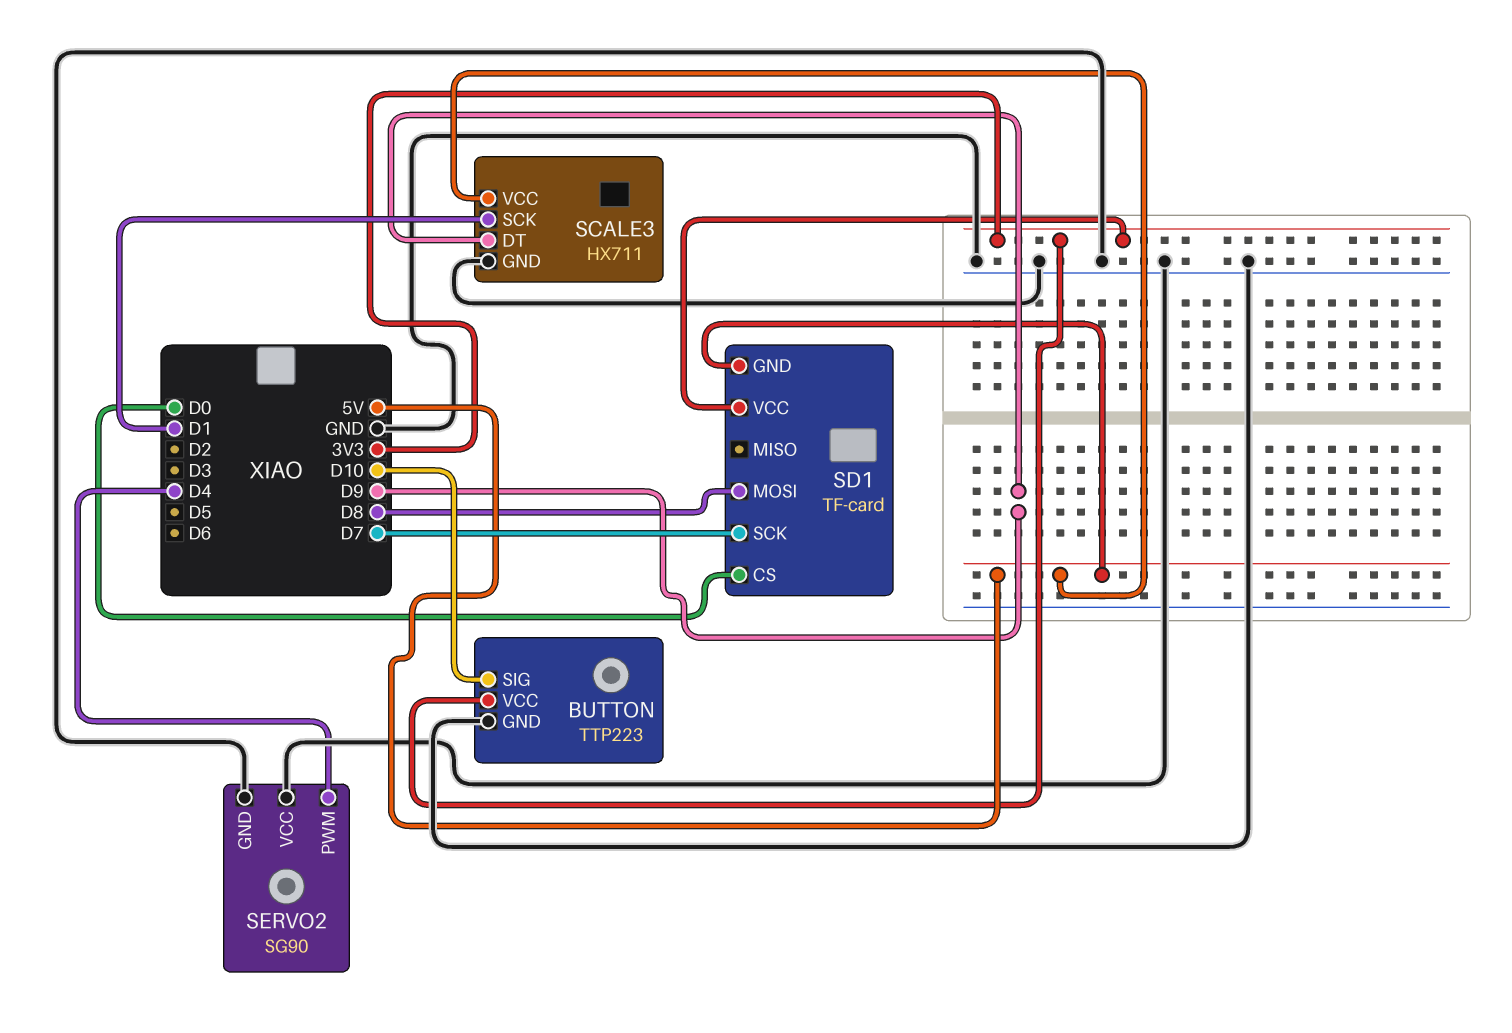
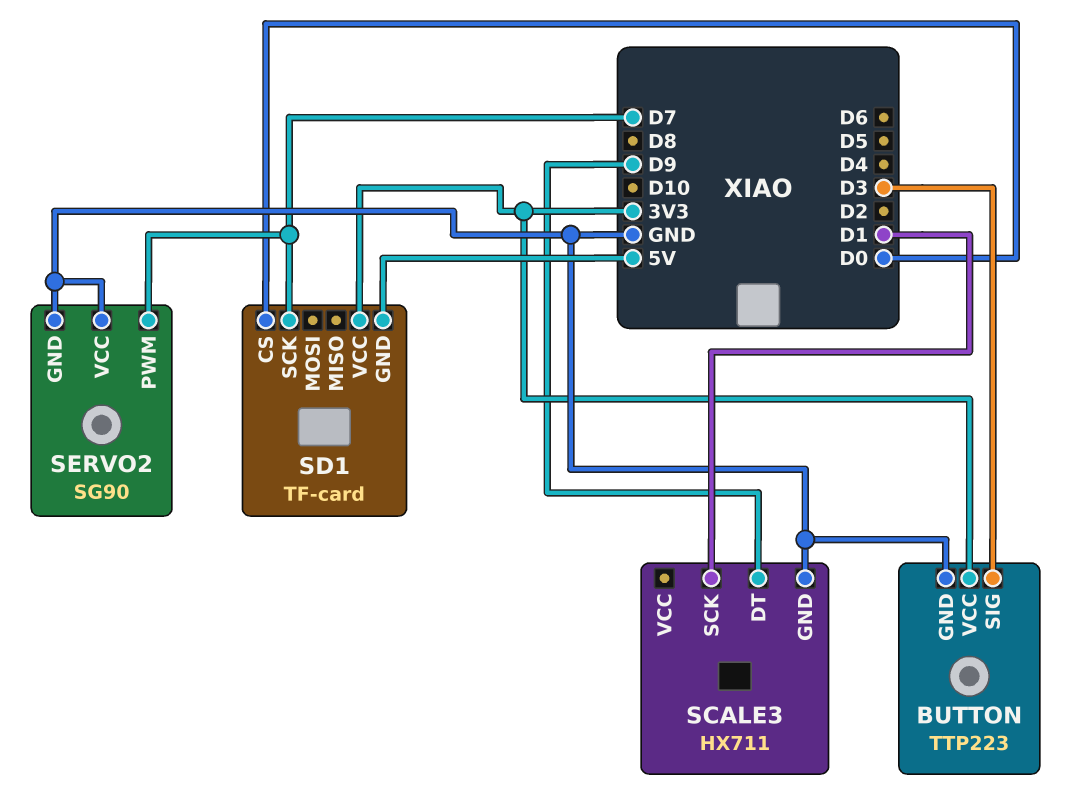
BUTTON pin SIG: D10 -> D3
SCALE3 pin VCC: 5V -> none
SD1 pin MOSI: D8 -> none
SERVO2 pin PWM: D4 -> D7

